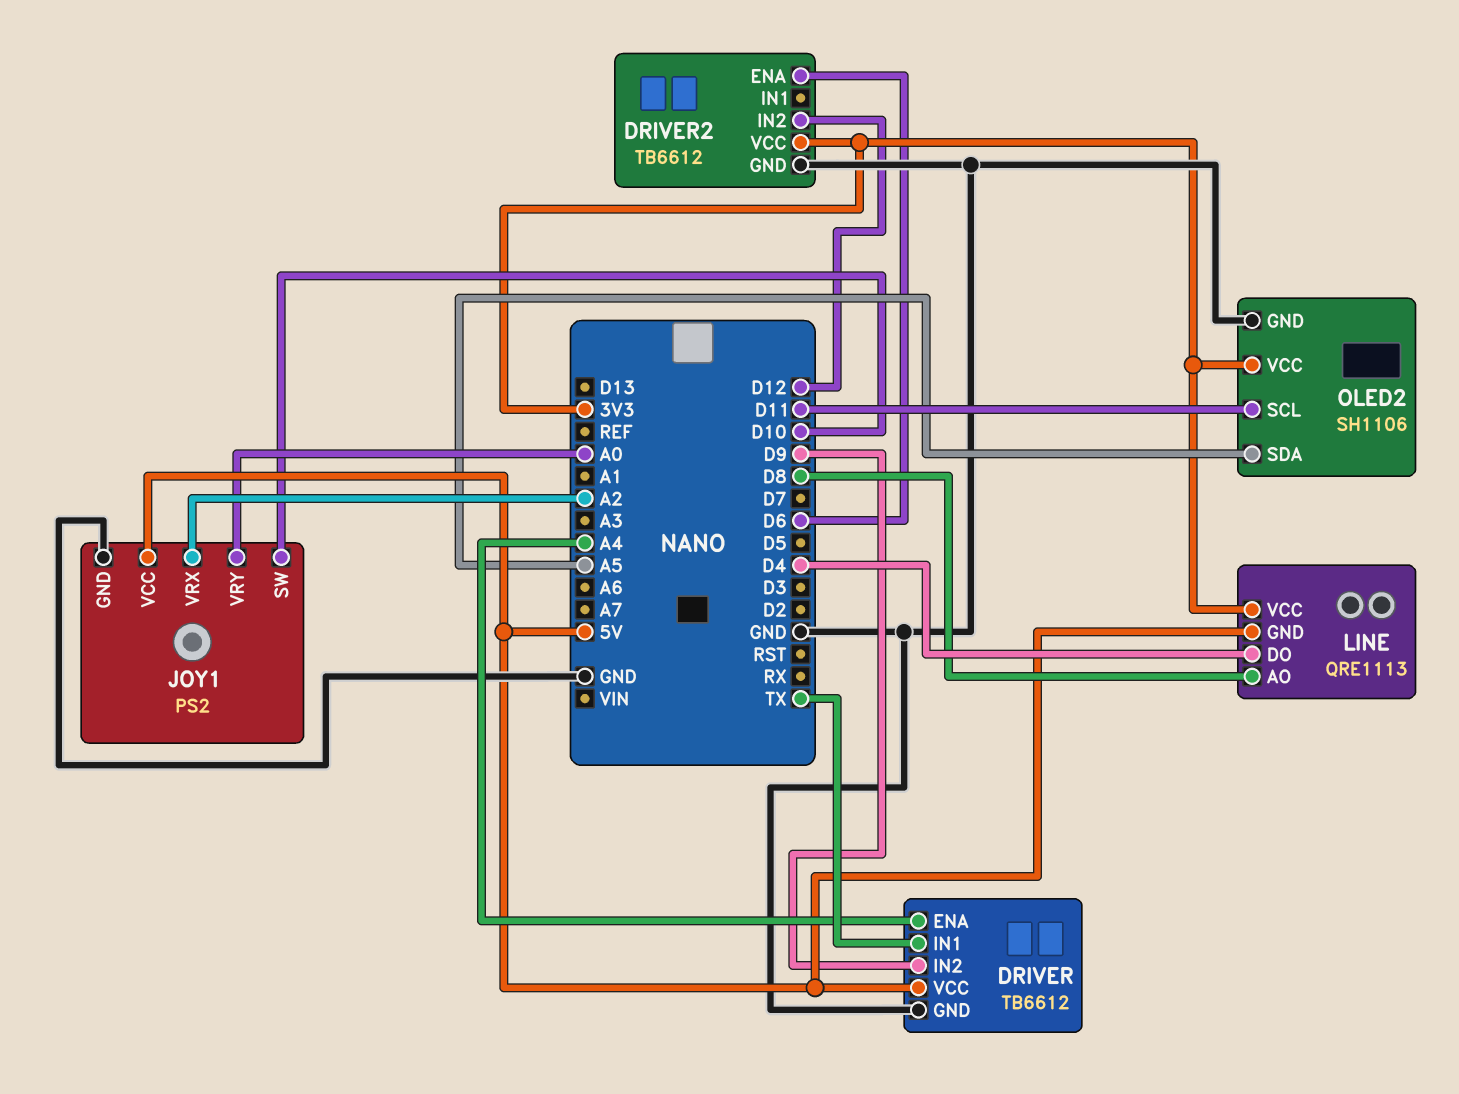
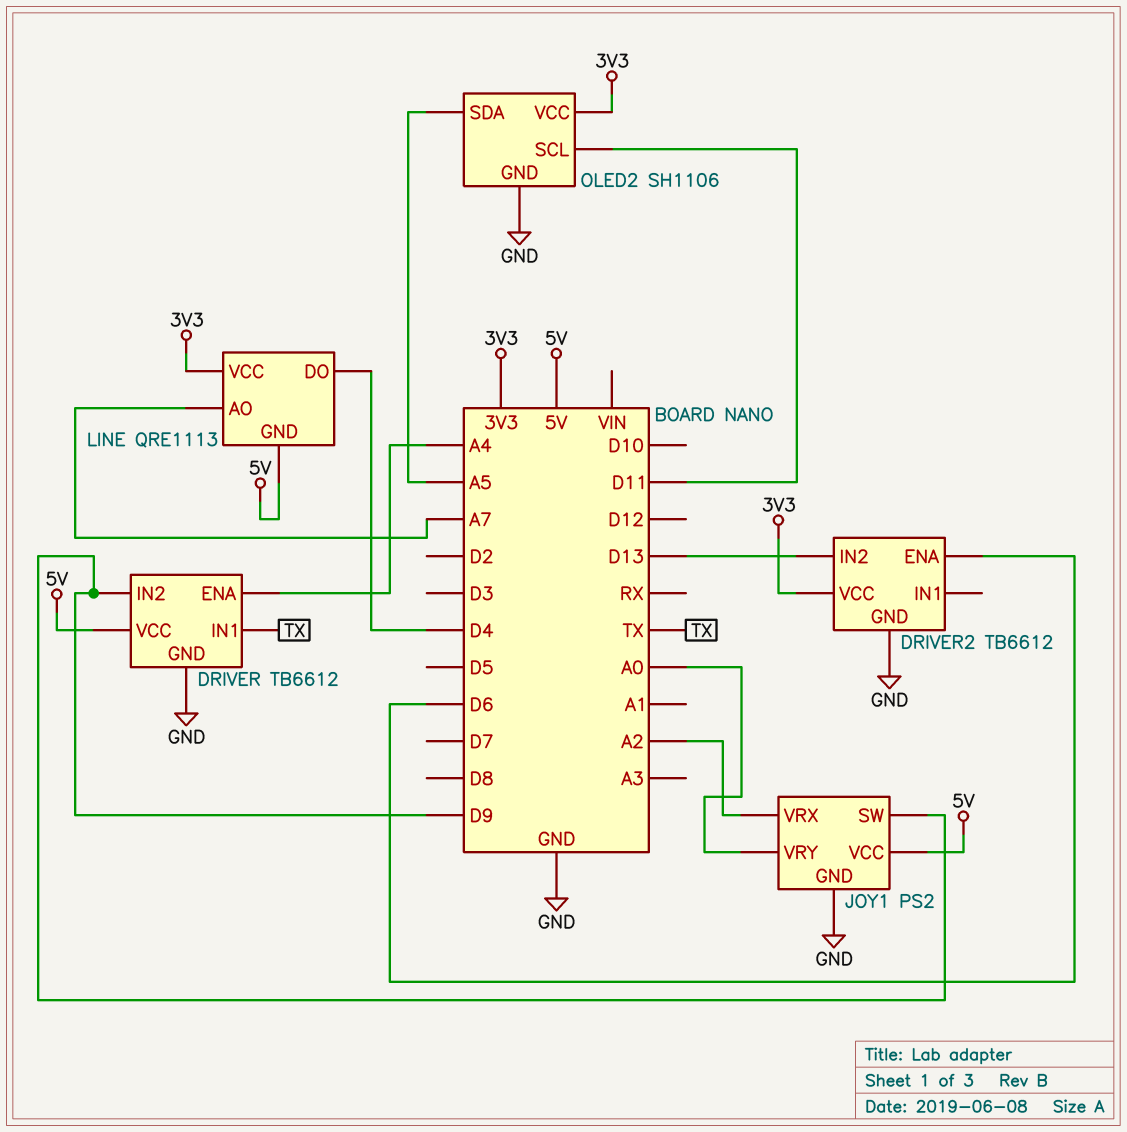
DRIVER2 pin IN2: D12 -> D13
JOY1 pin SW: D10 -> D9
LINE pin AO: D8 -> A7

